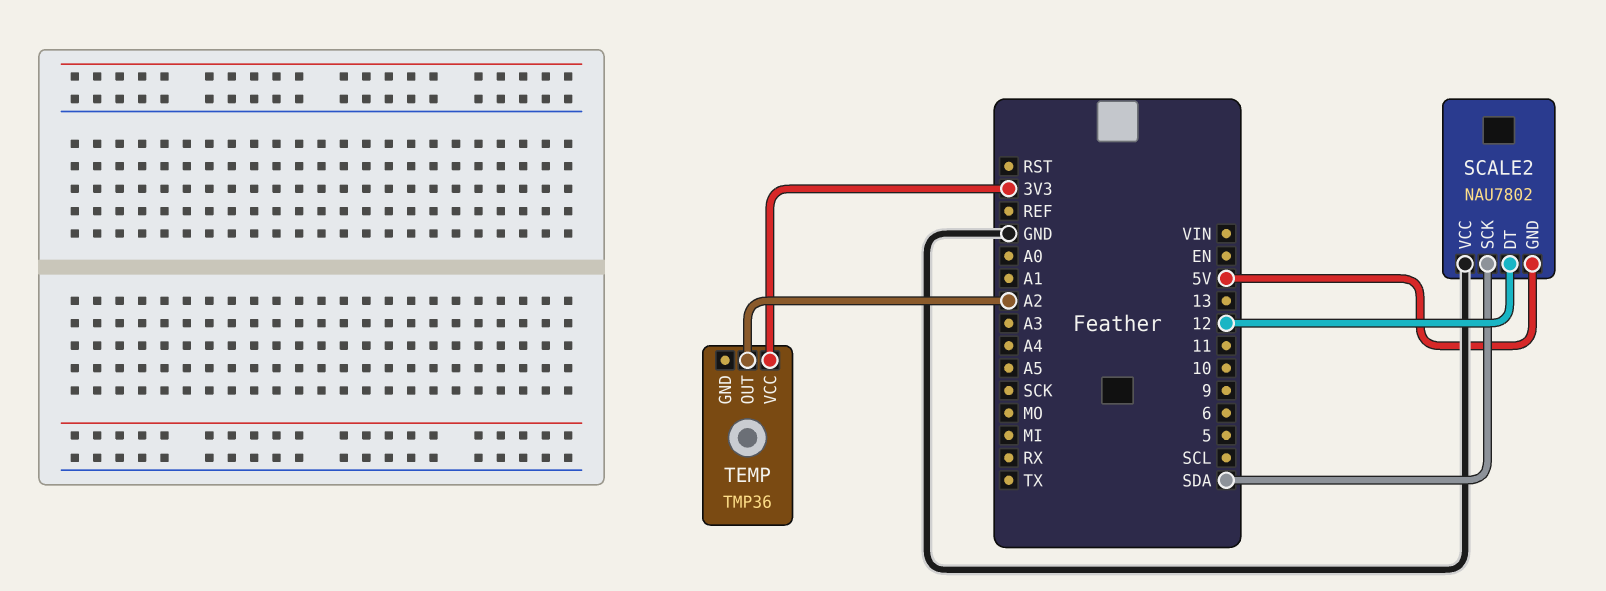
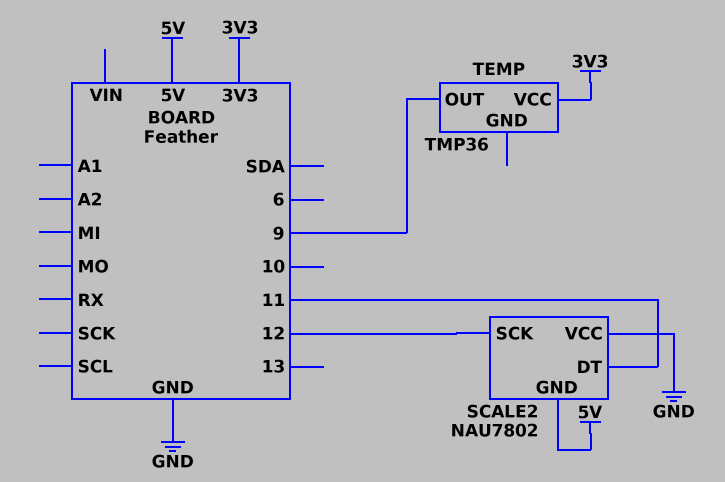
SCALE2 pin DT: 12 -> 11
SCALE2 pin SCK: SDA -> 12
TEMP pin OUT: A2 -> 9

